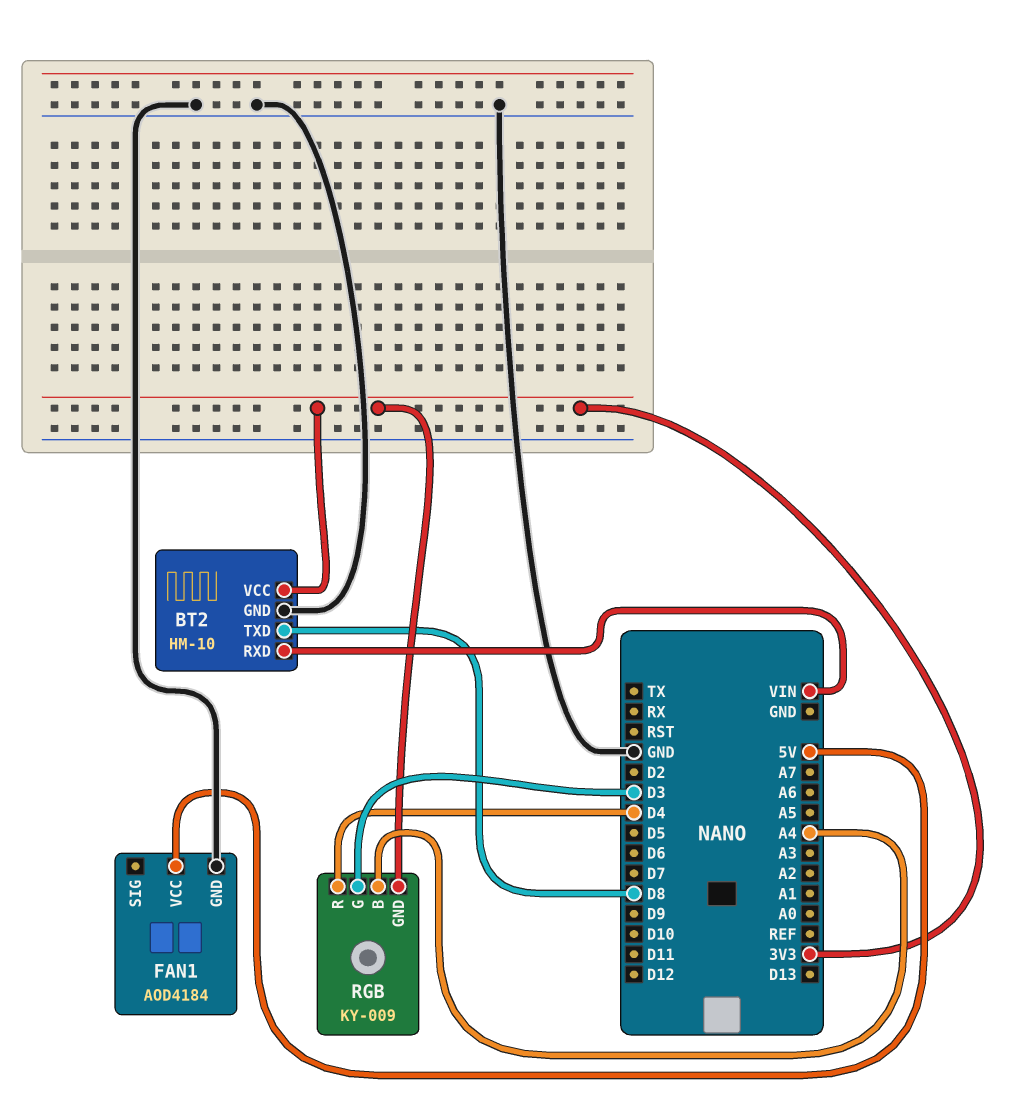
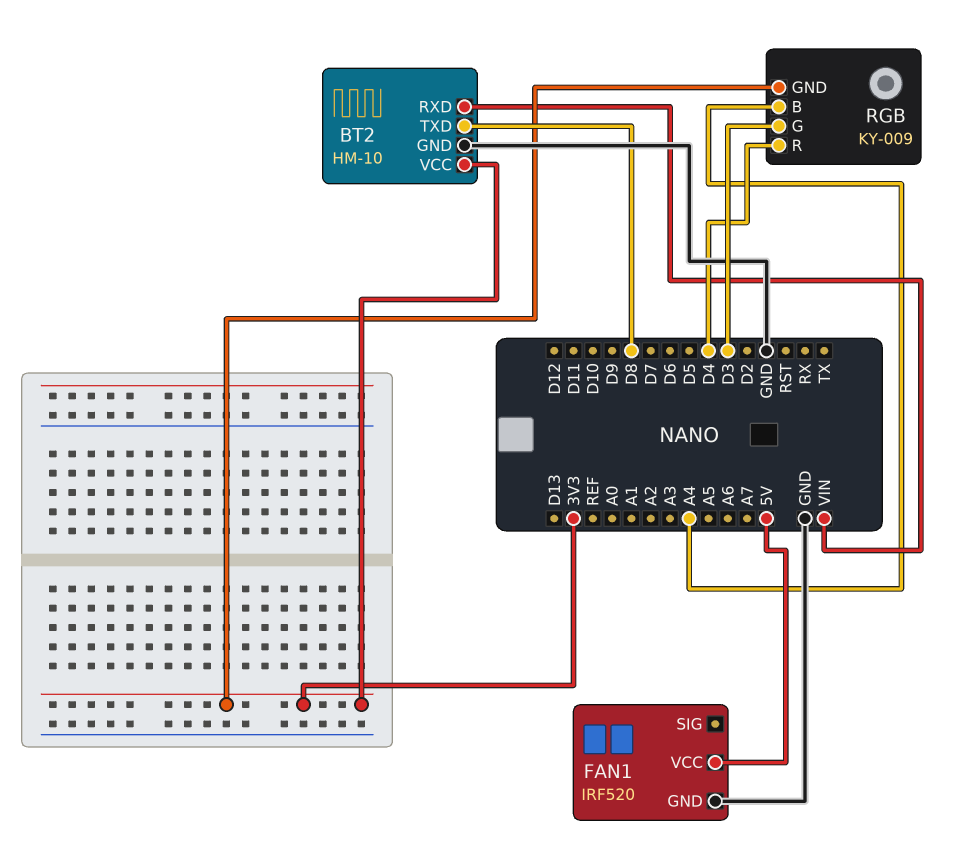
FAN1: AOD4184 -> IRF520

